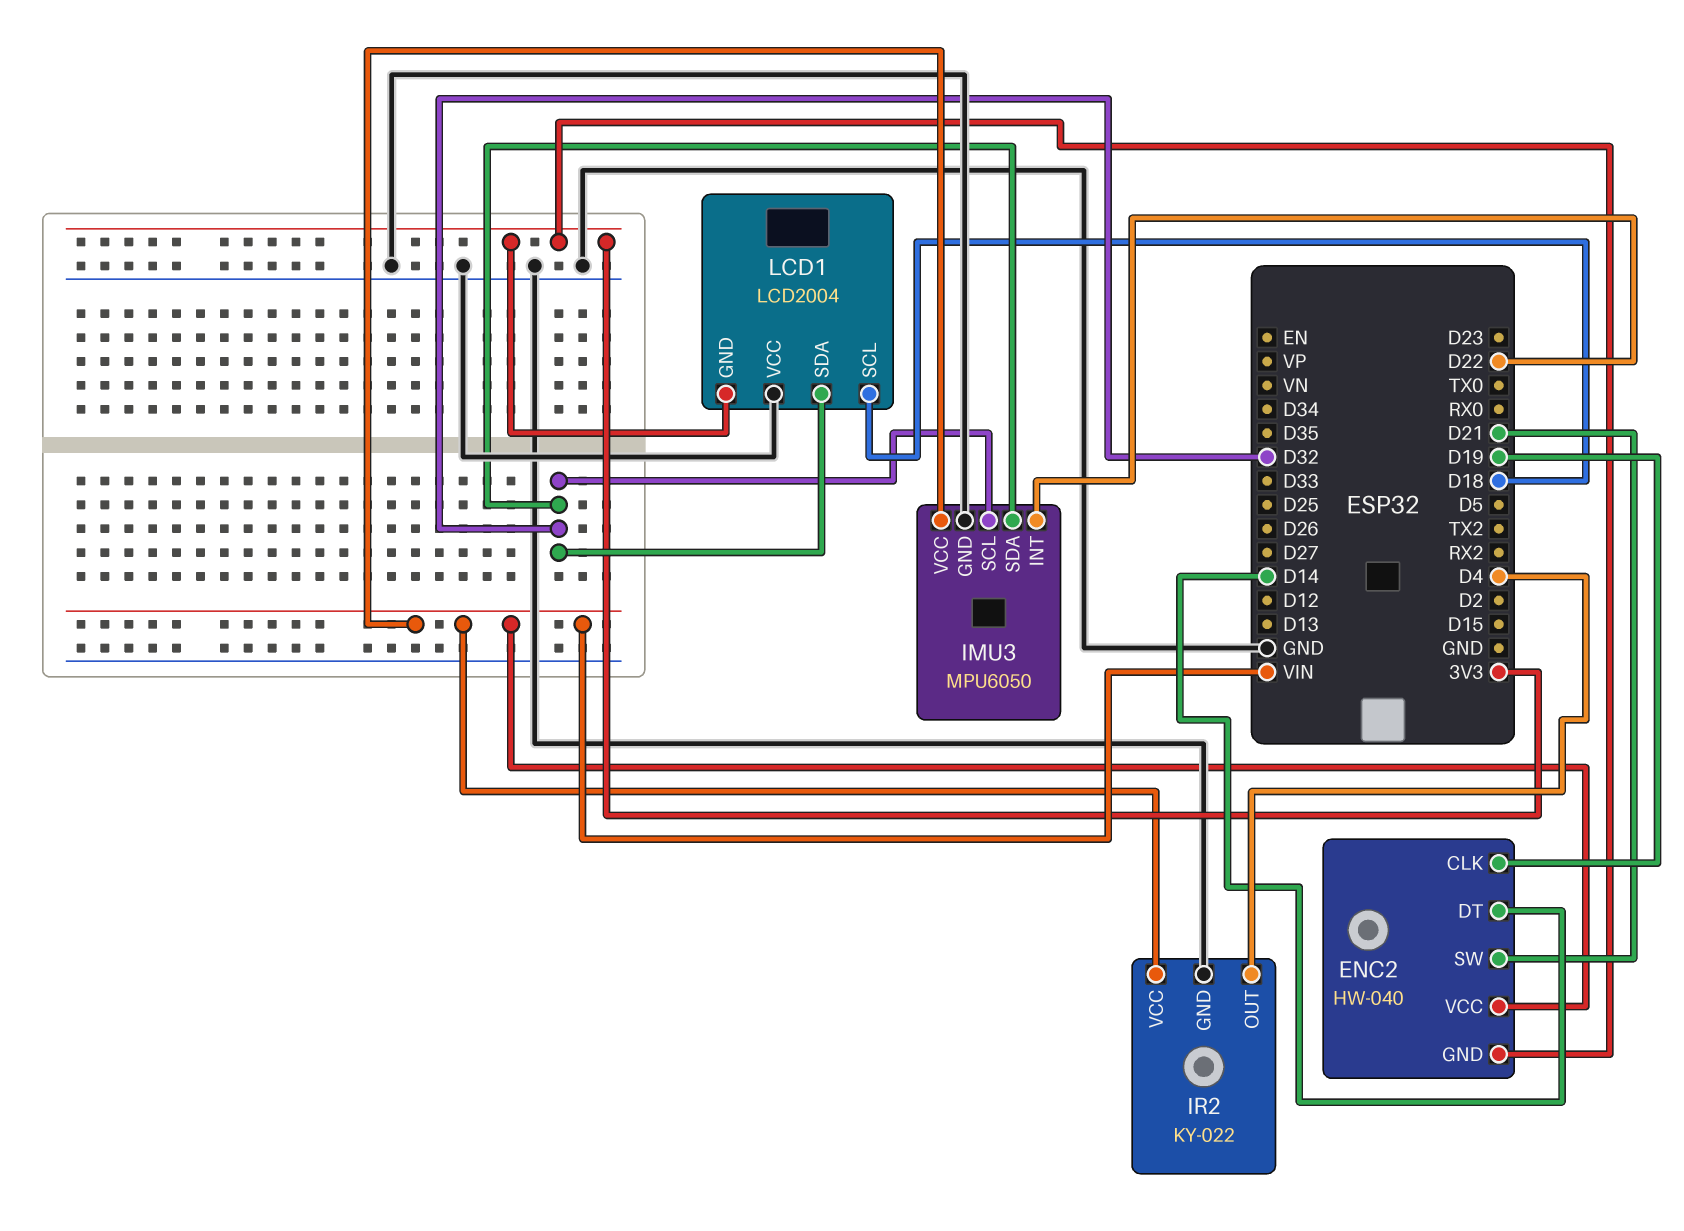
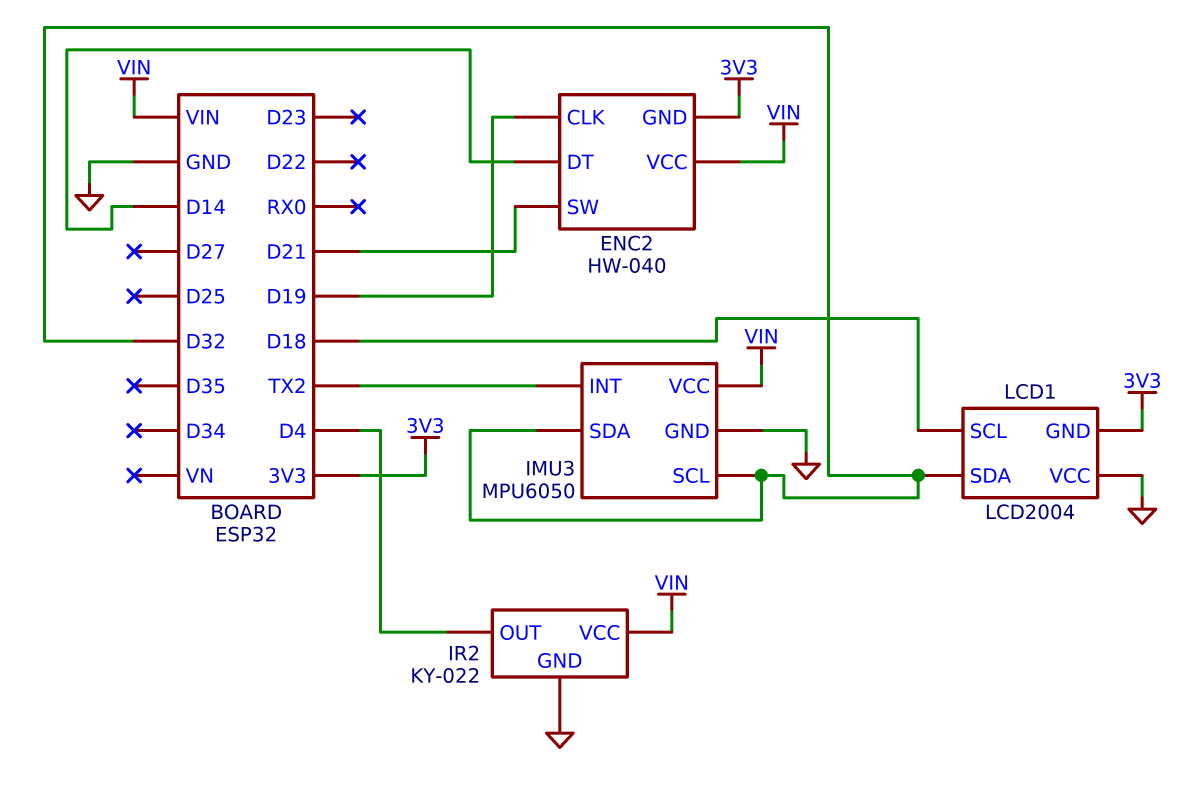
IMU3 pin INT: D22 -> TX2

